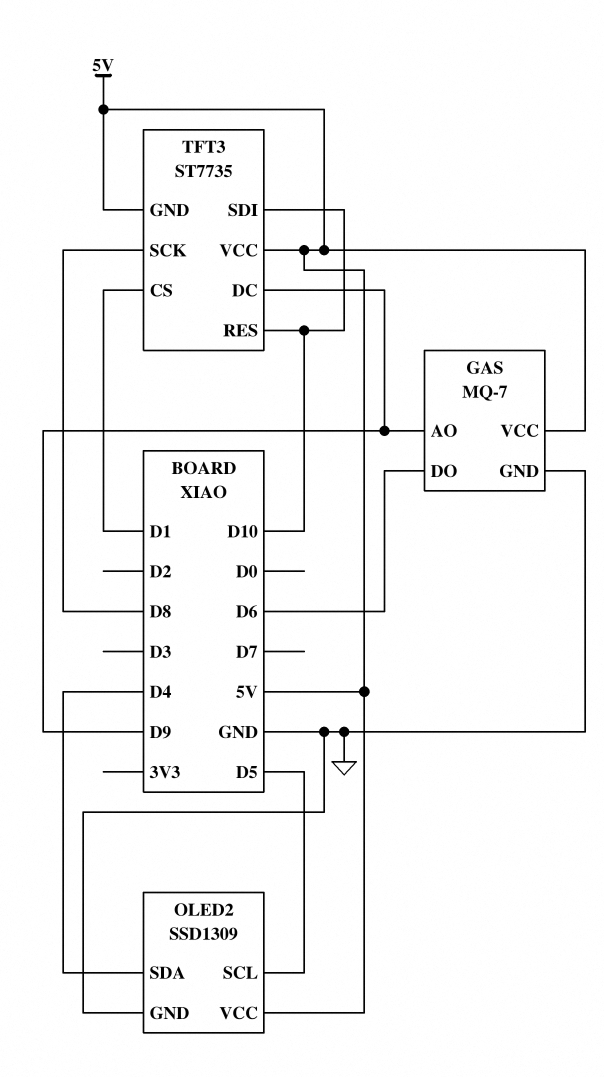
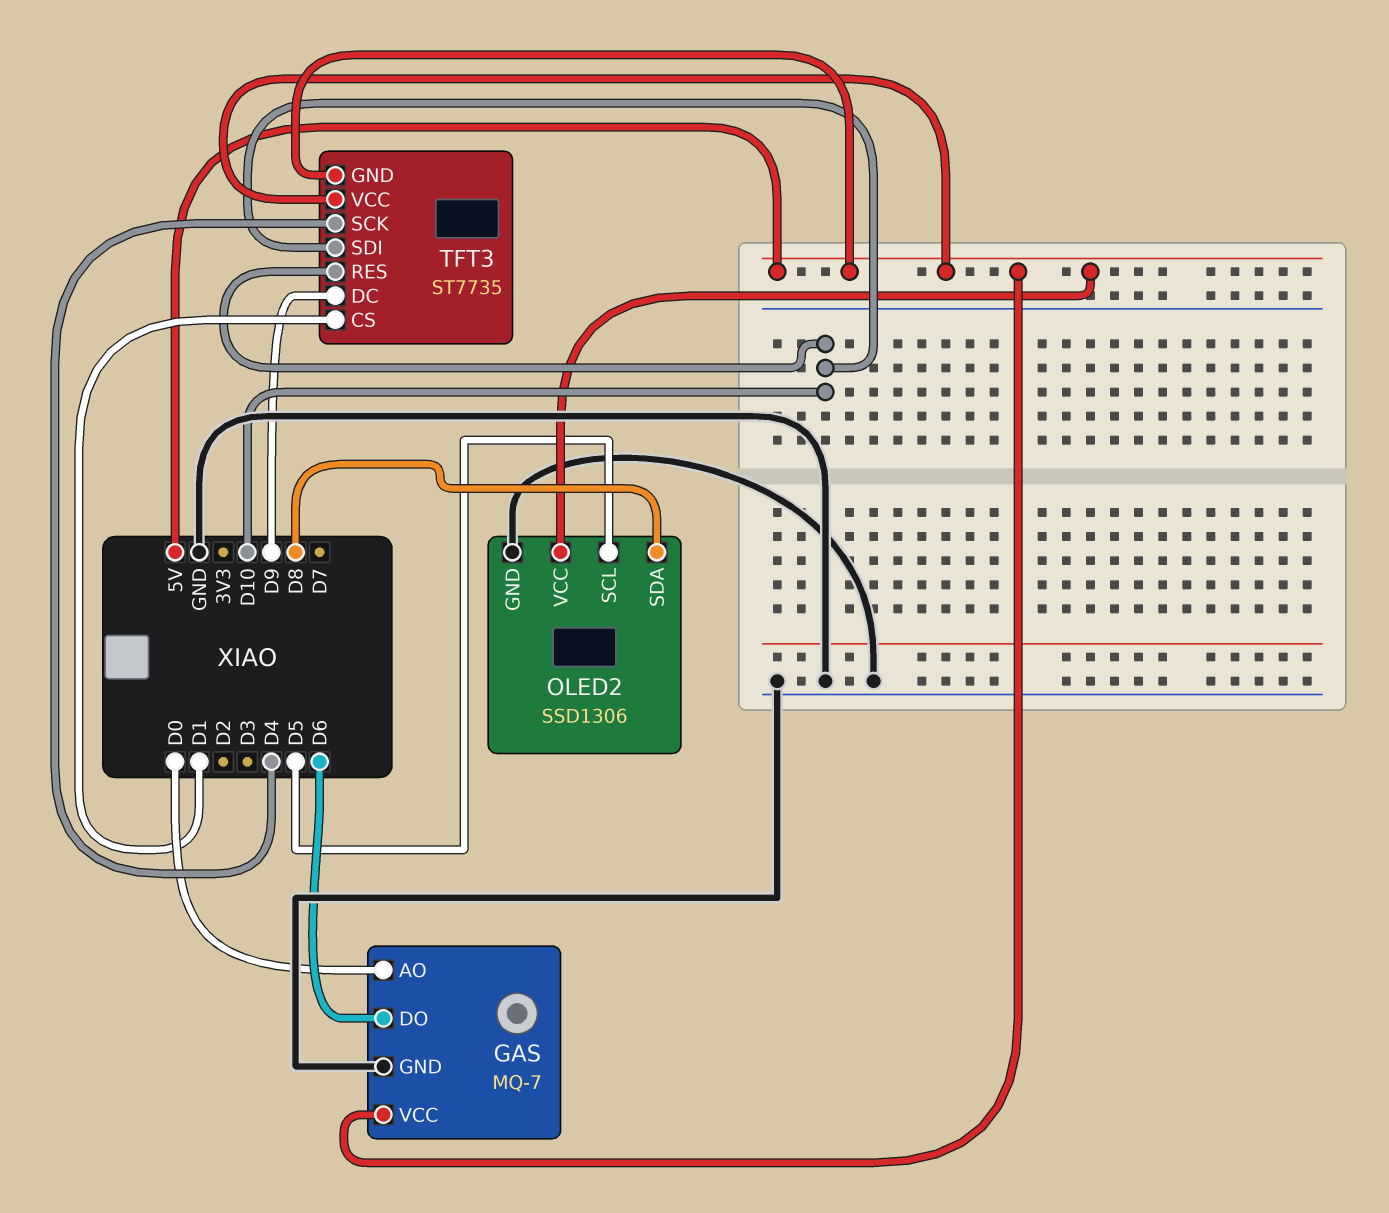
GAS pin AO: D9 -> D0
OLED2: SSD1309 -> SSD1306
OLED2 pin SDA: D4 -> D8
TFT3 pin SCK: D8 -> D4

